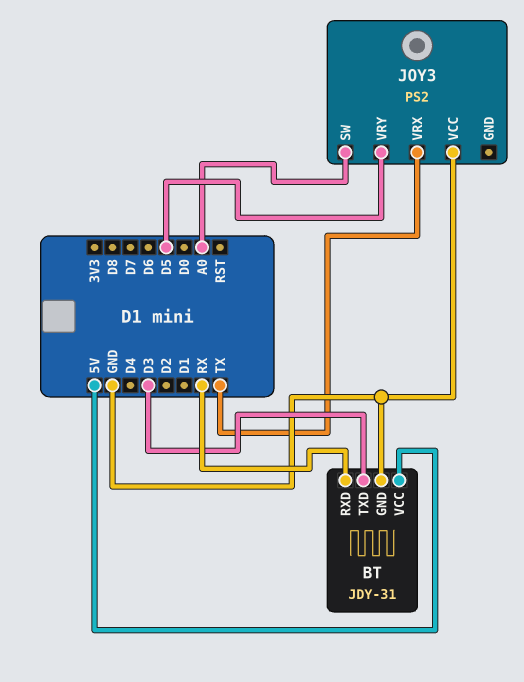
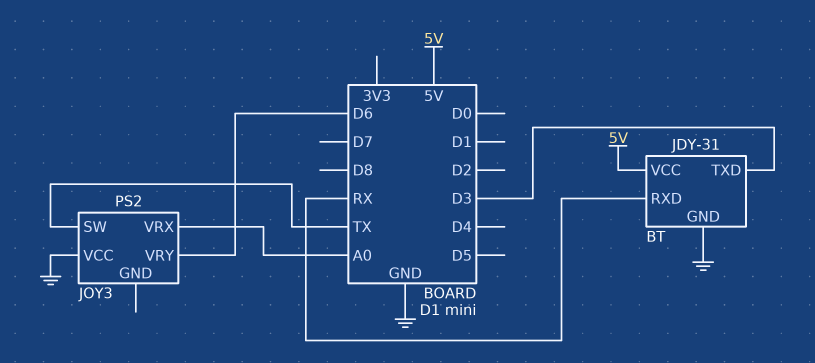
JOY3 pin SW: A0 -> TX
JOY3 pin VRX: TX -> A0
JOY3 pin VRY: D5 -> D6

